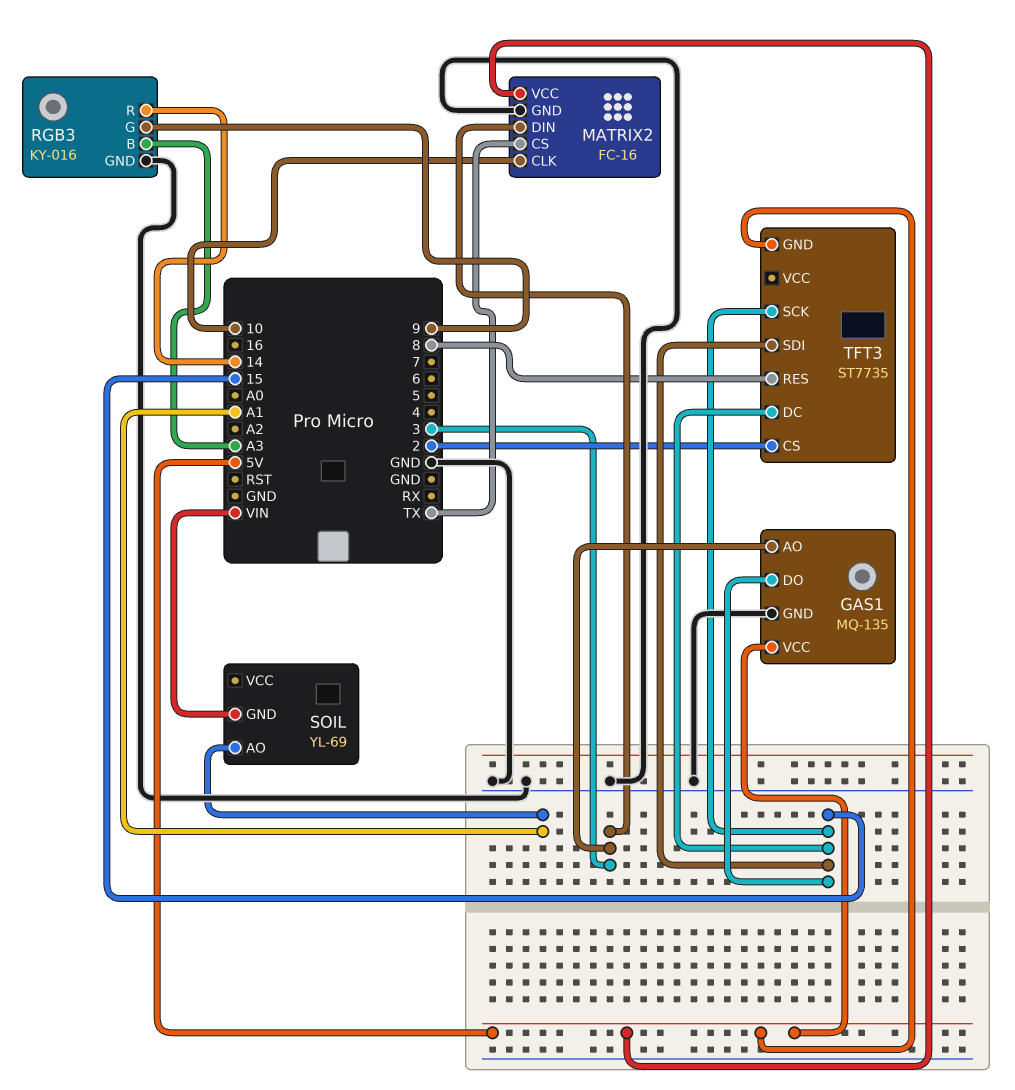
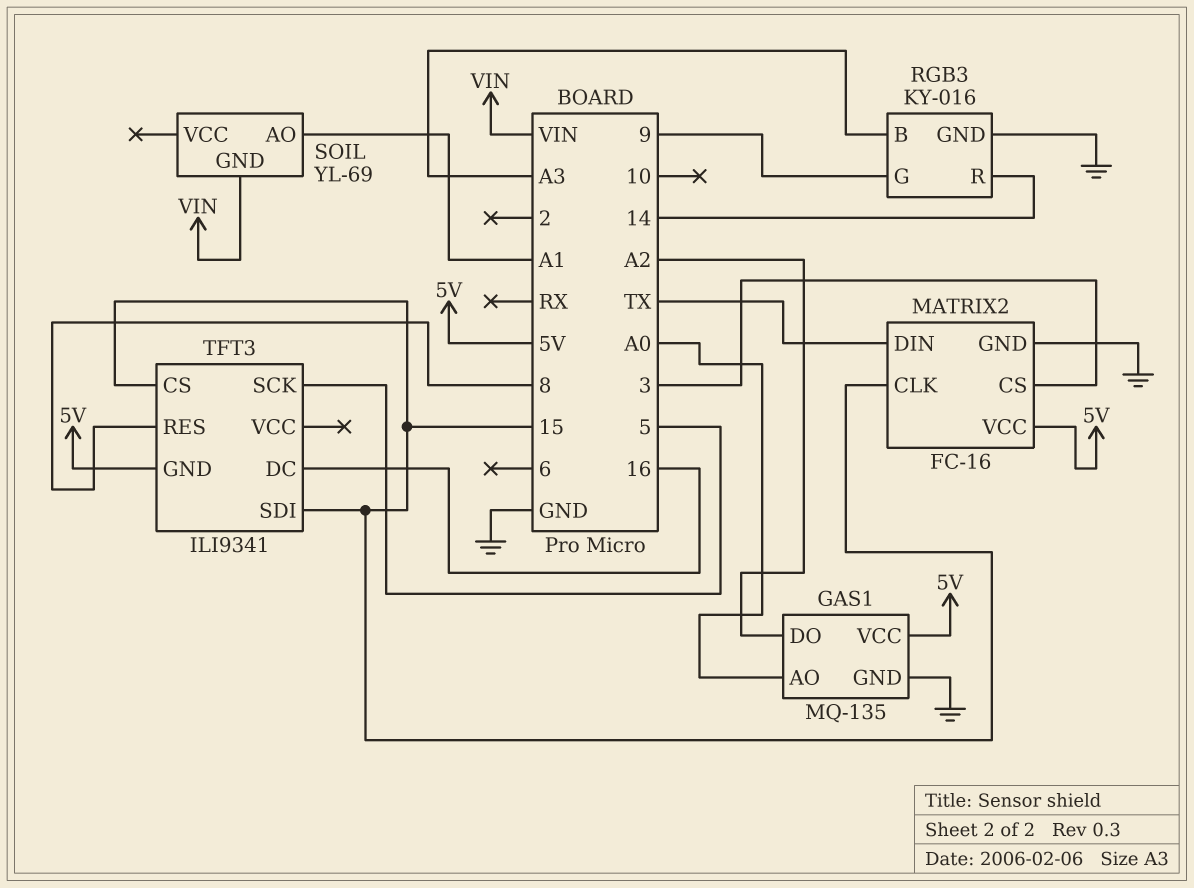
GAS1 pin AO: 3 -> A0
GAS1 pin DO: 15 -> A2
MATRIX2 pin CLK: 10 -> 15
MATRIX2 pin CS: TX -> 3
MATRIX2 pin DIN: 3 -> TX
TFT3: ST7735 -> ILI9341
TFT3 pin CS: 2 -> 15
TFT3 pin DC: 15 -> 16
TFT3 pin SCK: 15 -> 5

